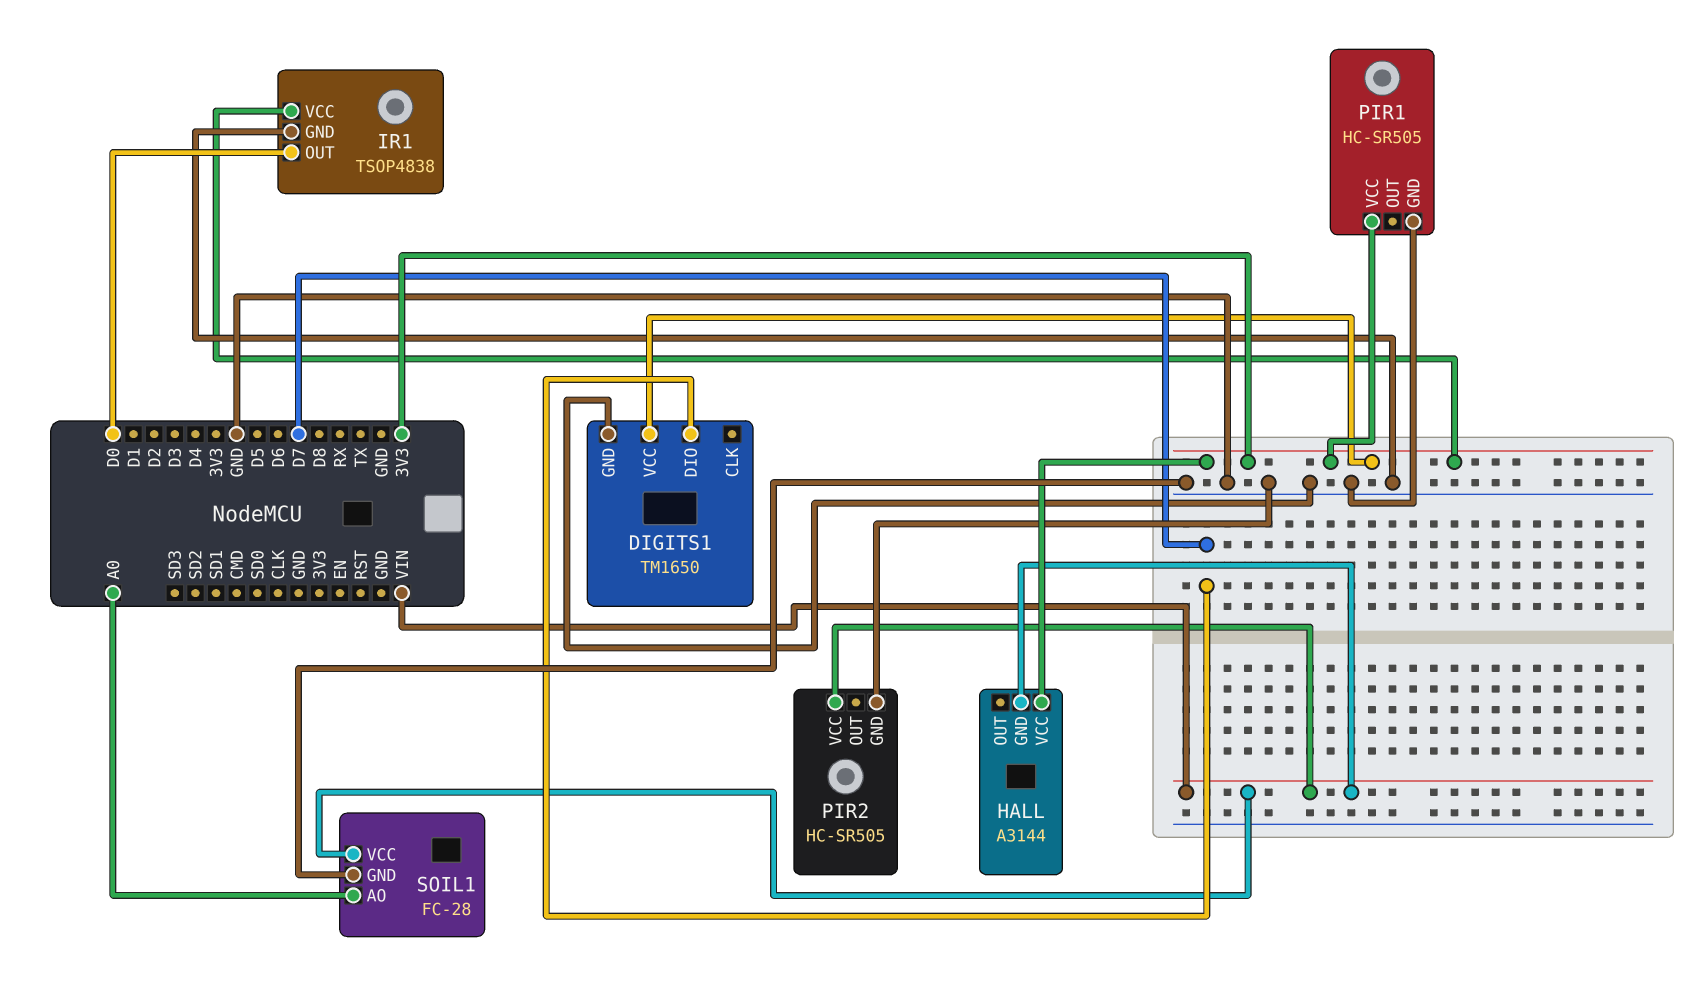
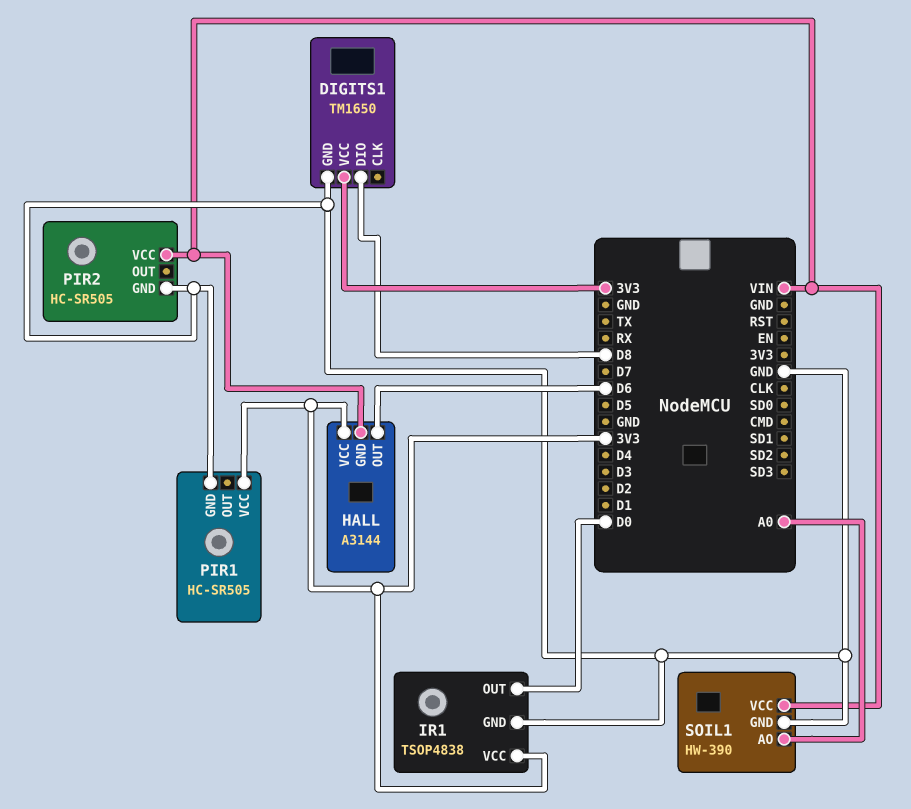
DIGITS1 pin DIO: D7 -> D8
HALL pin OUT: none -> D6
SOIL1: FC-28 -> HW-390

